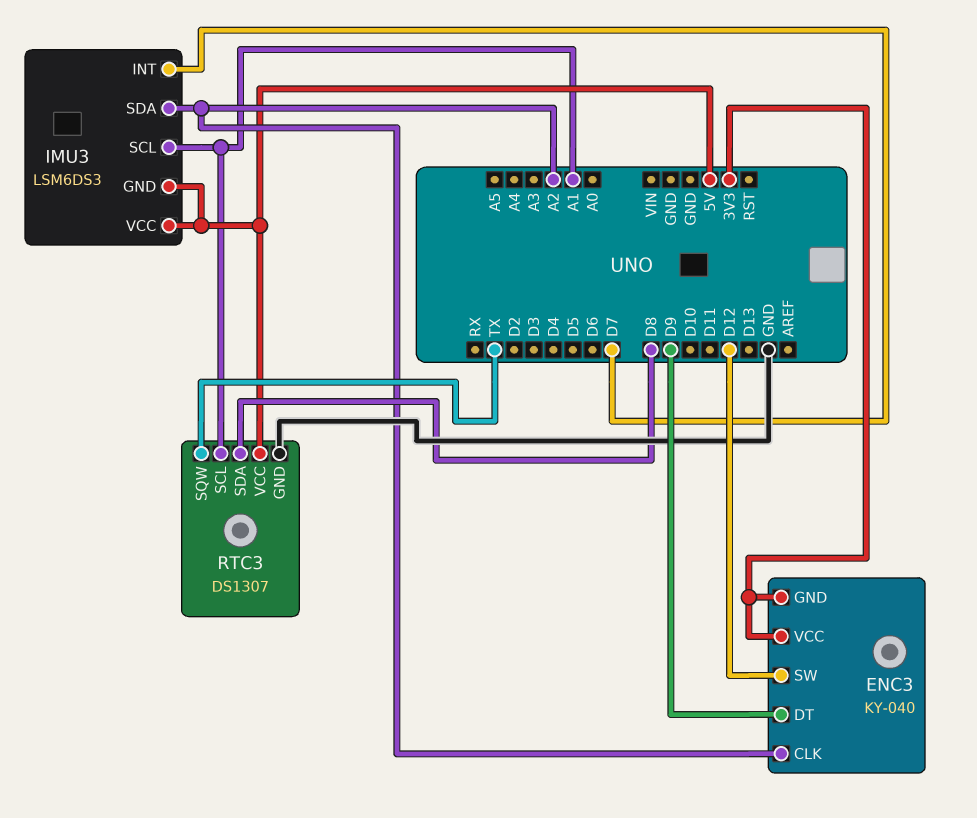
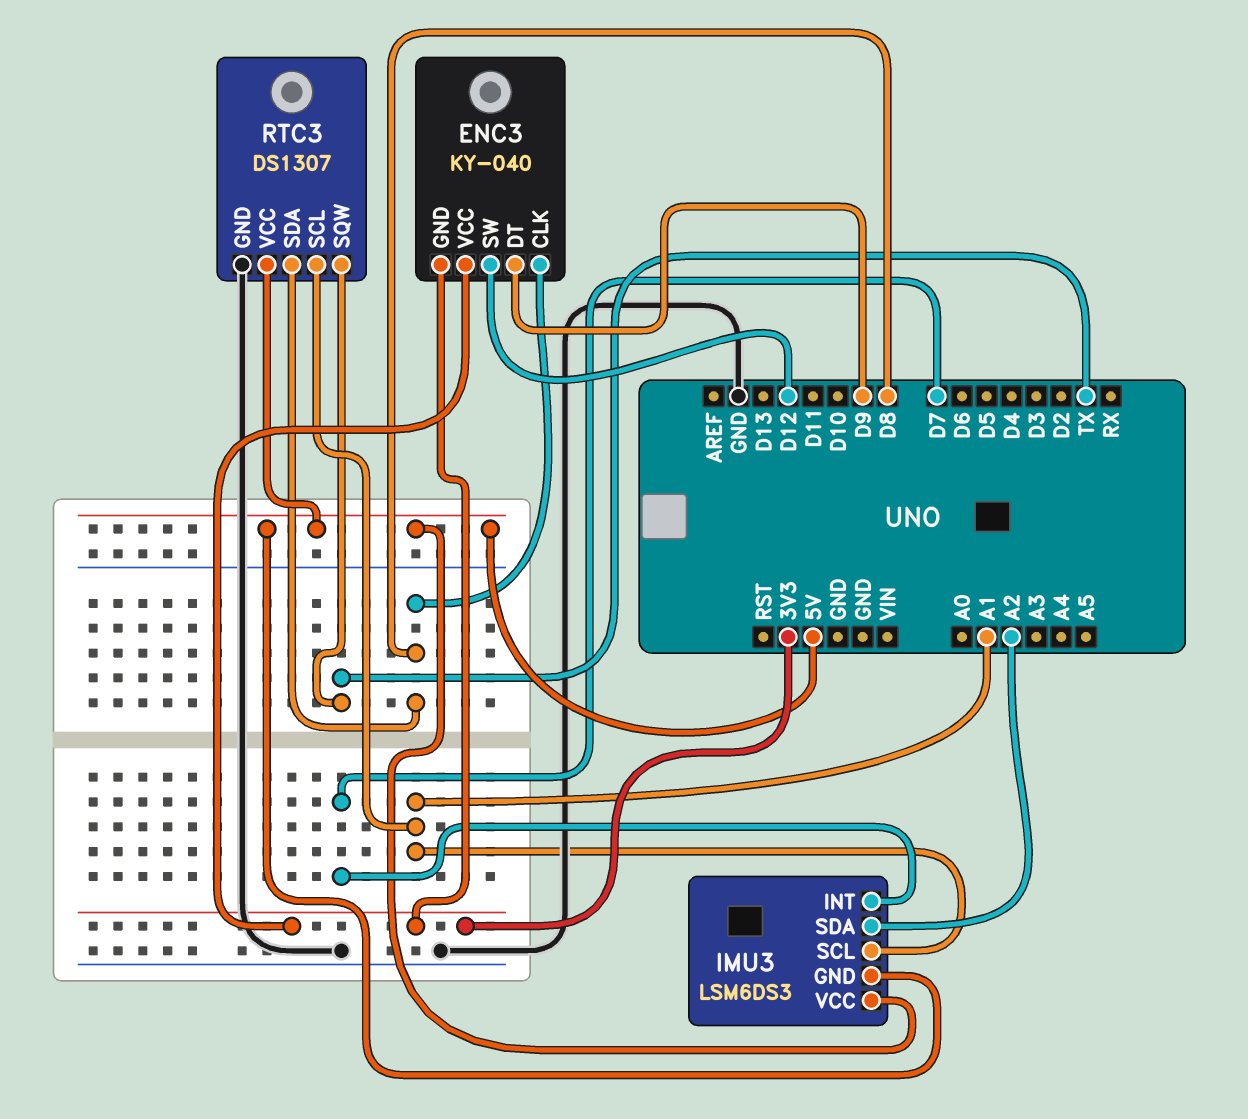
ENC3 pin CLK: A2 -> D8

